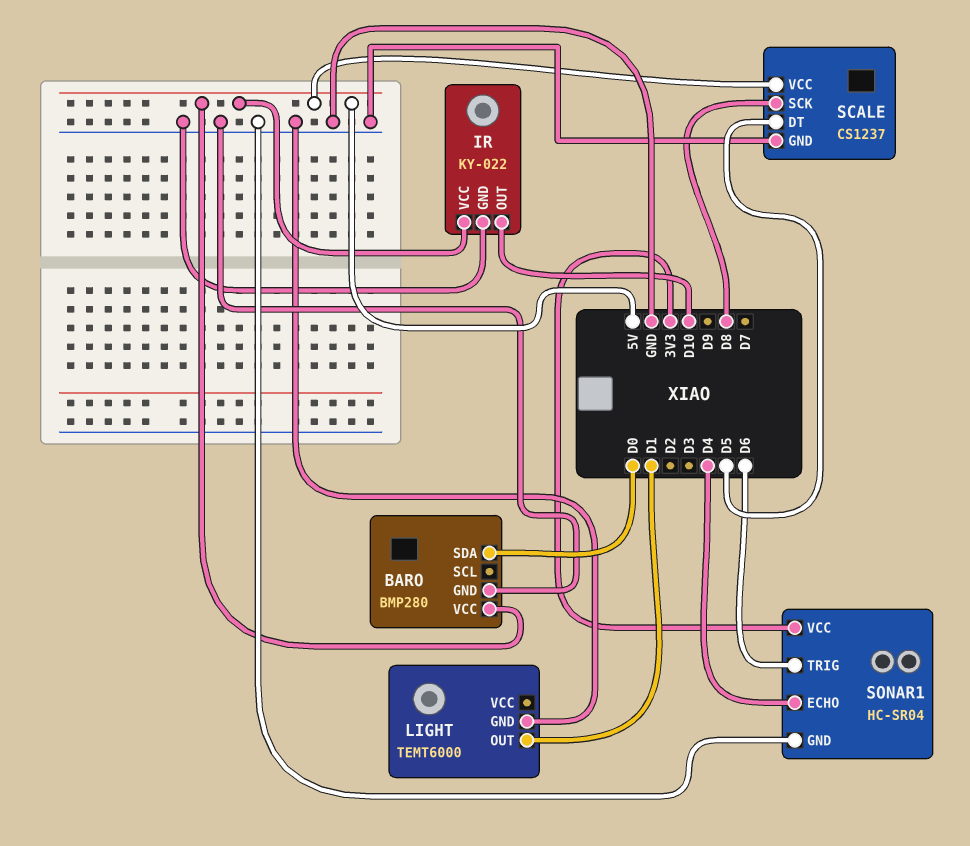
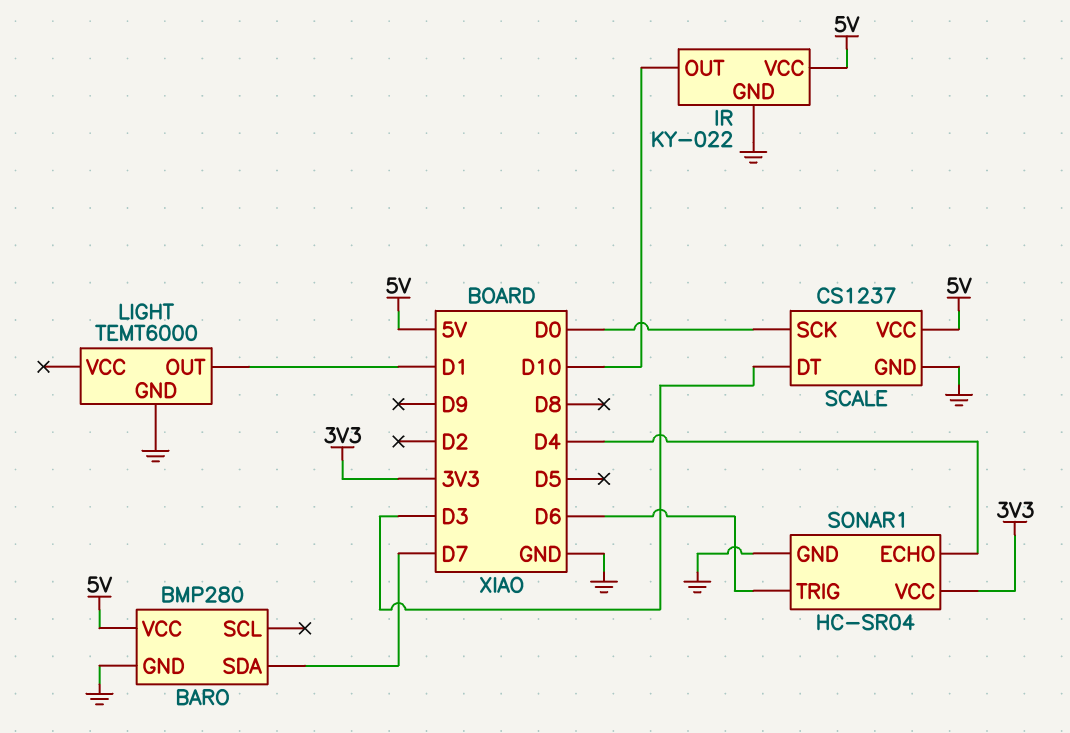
BARO pin SDA: D0 -> D7
SCALE pin DT: D5 -> D3
SCALE pin SCK: D8 -> D0

